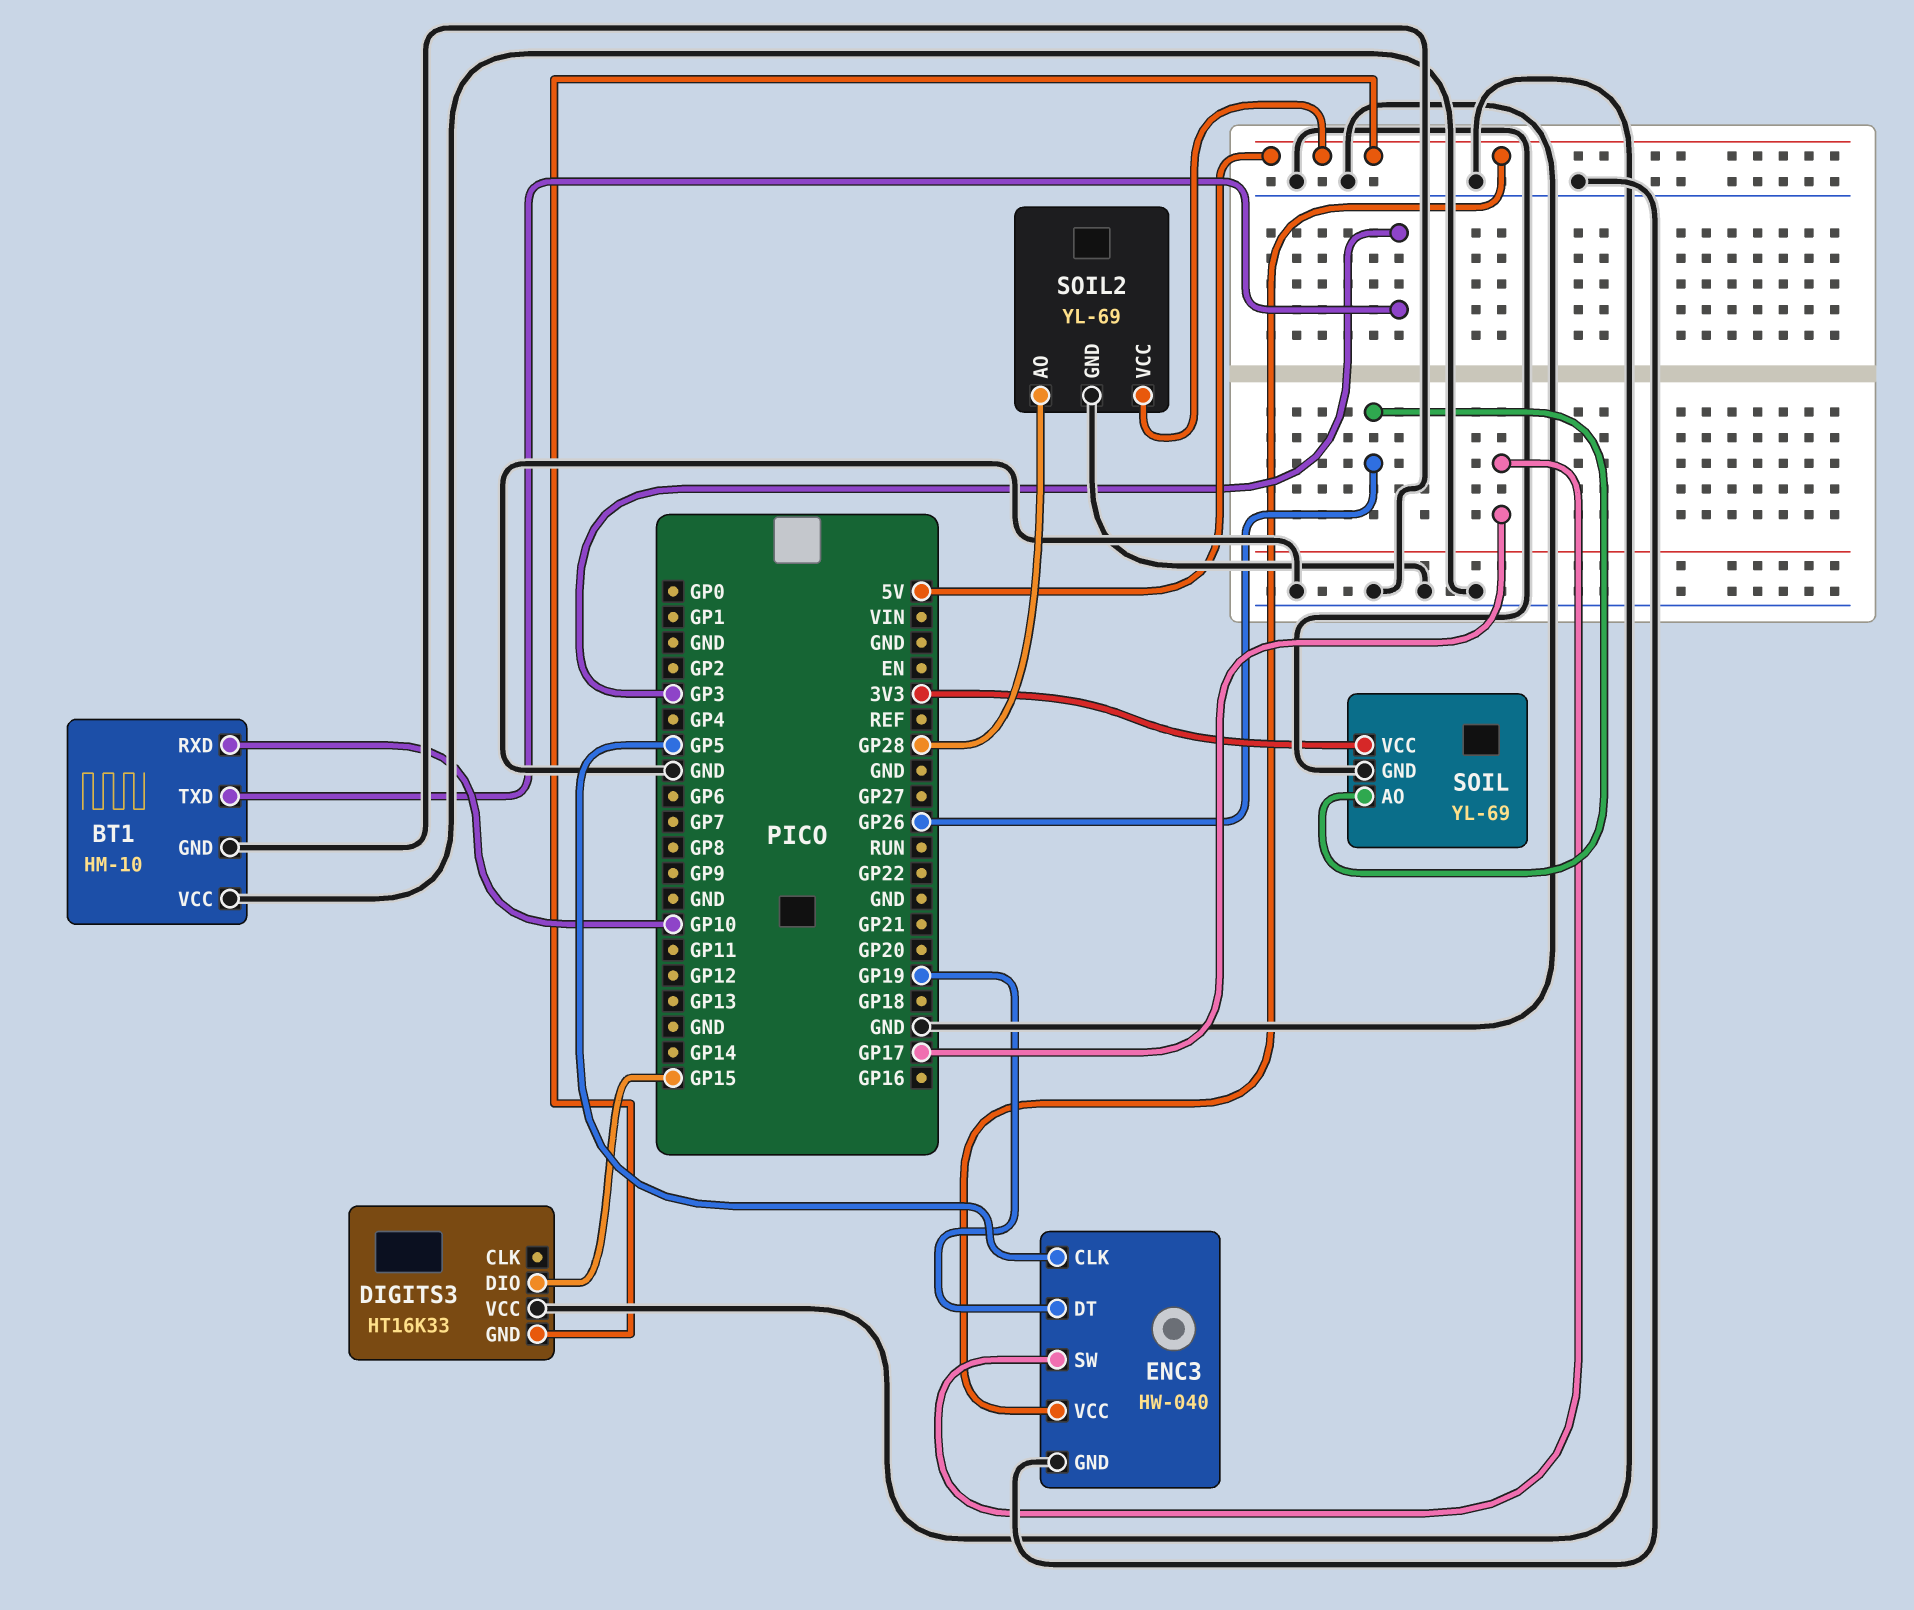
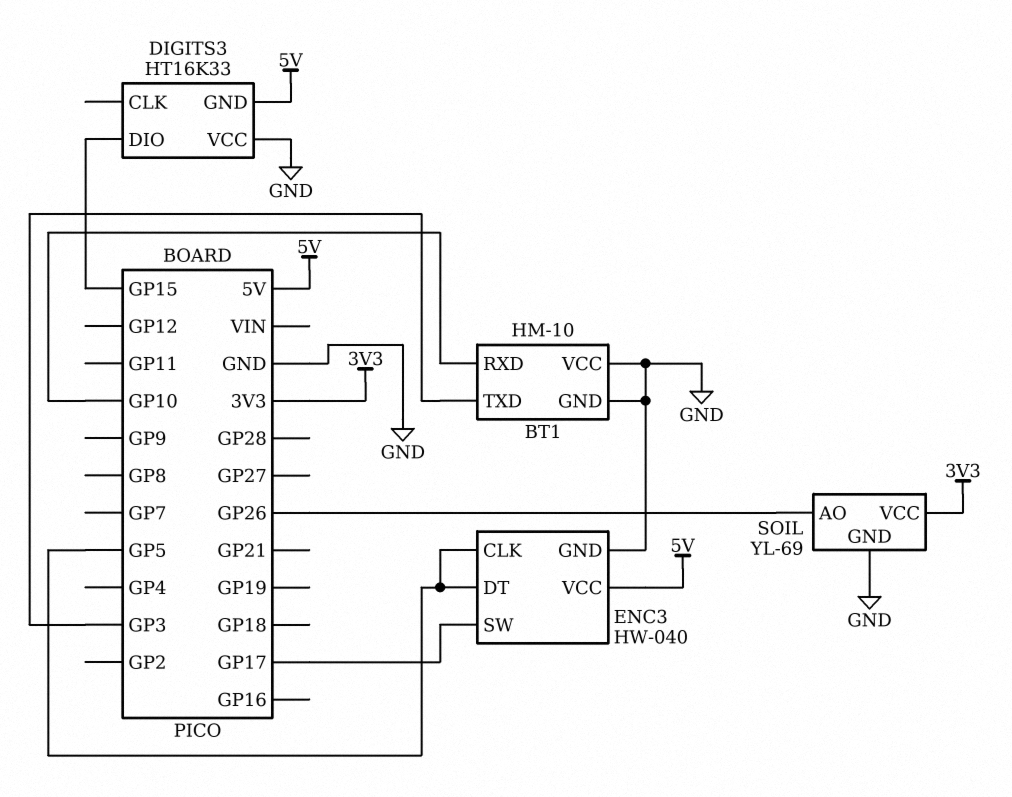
ENC3 pin DT: GP19 -> GP5
SOIL2: YL-69 -> none
SOIL2 pin AO: GP28 -> none
SOIL2 pin GND: GND -> none
SOIL2 pin VCC: 5V -> none

